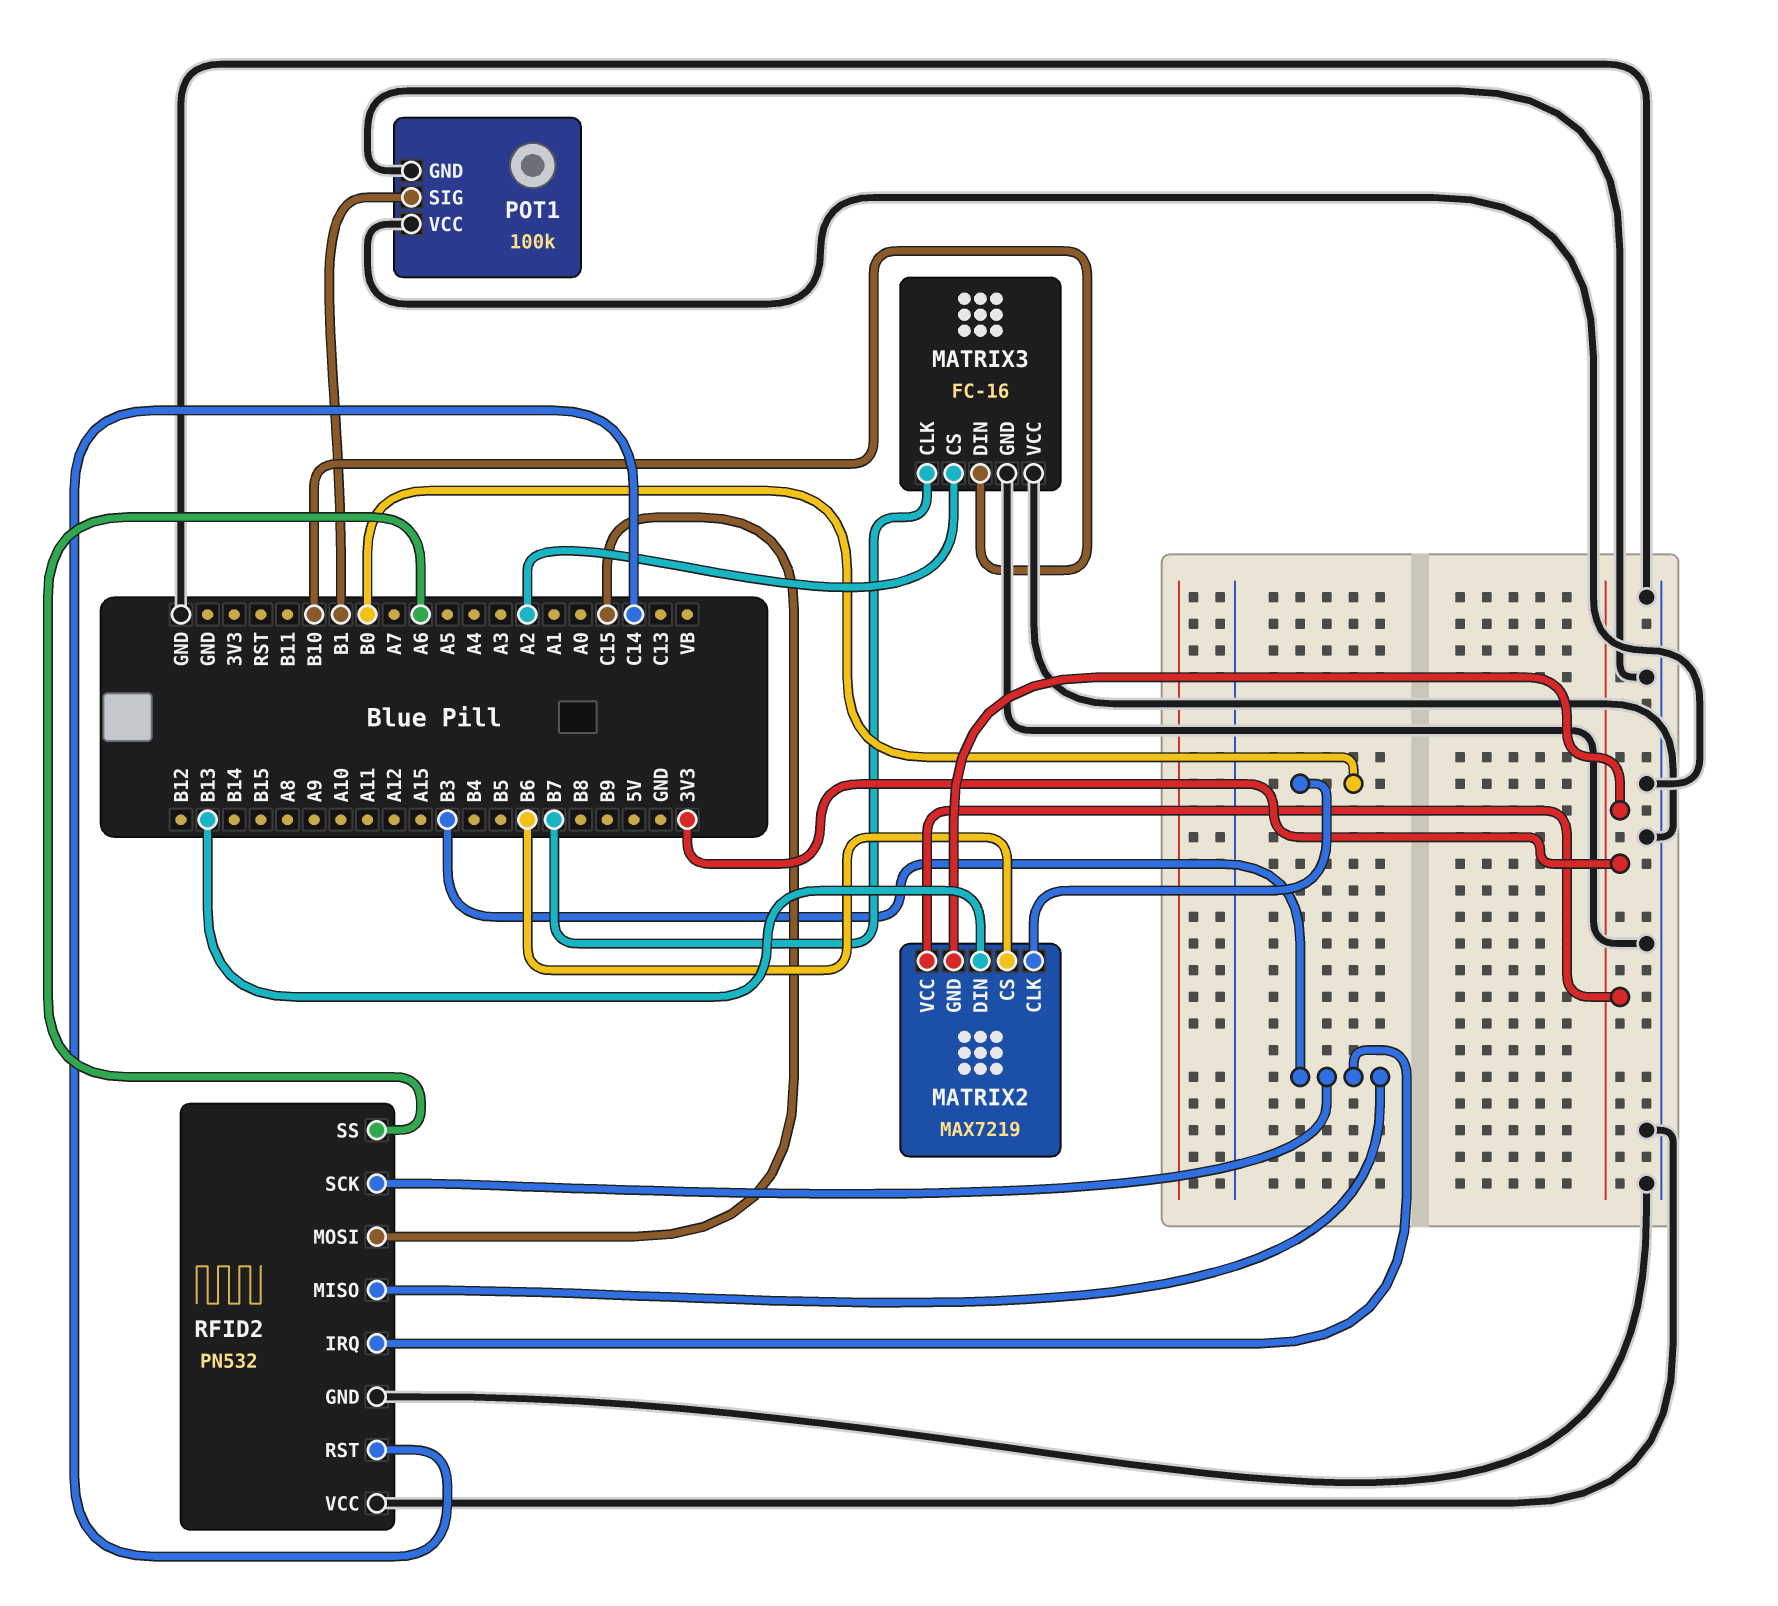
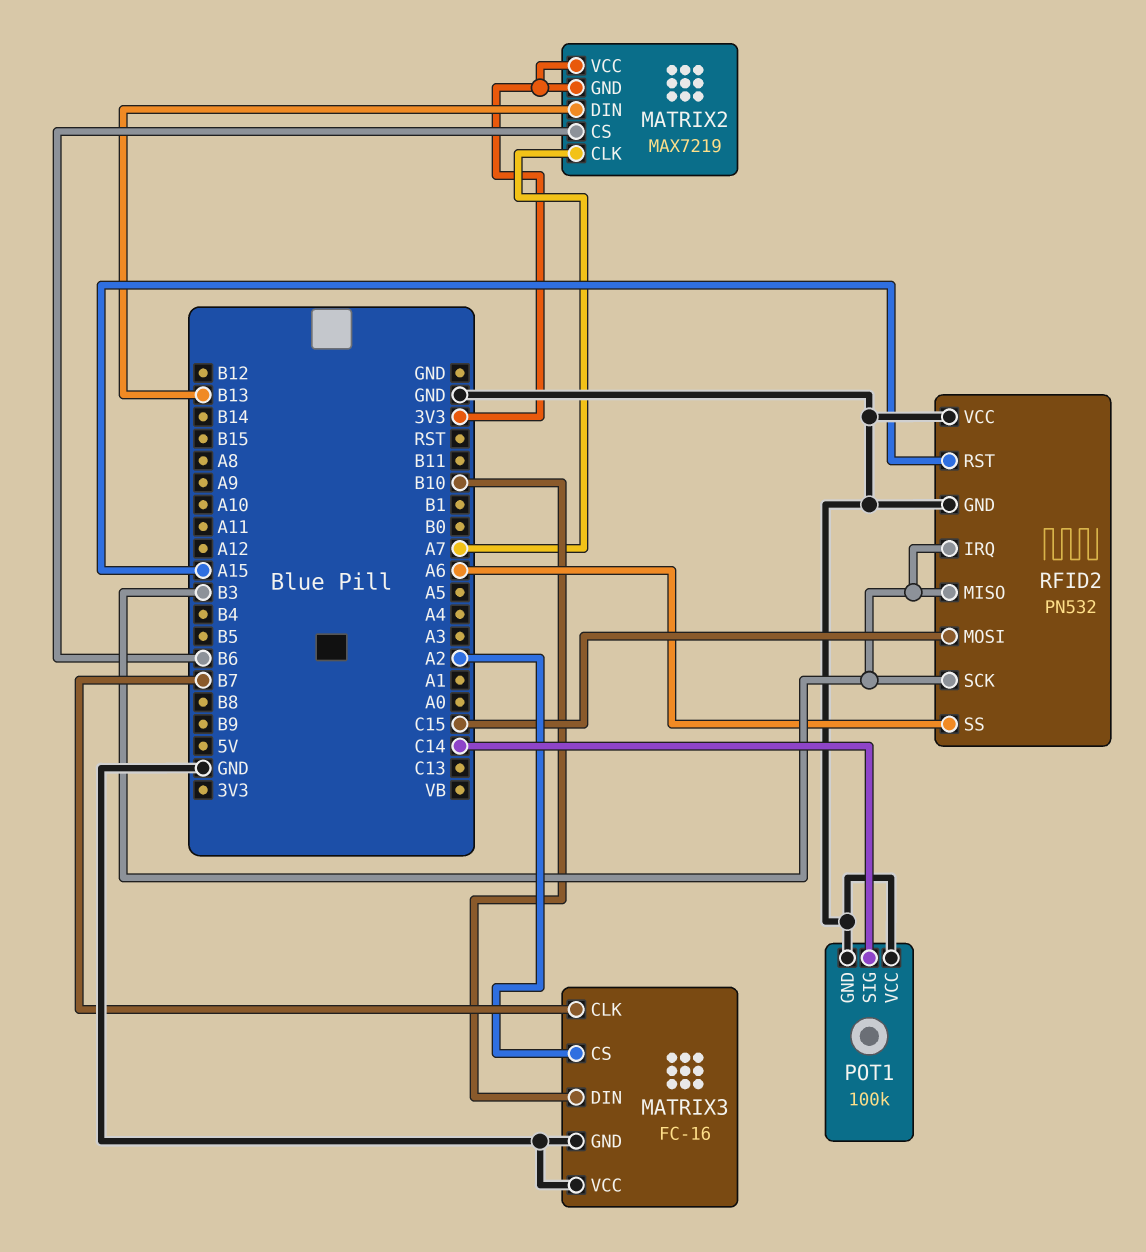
MATRIX2 pin CLK: B0 -> A7
POT1 pin SIG: B1 -> C14
RFID2 pin RST: C14 -> A15

